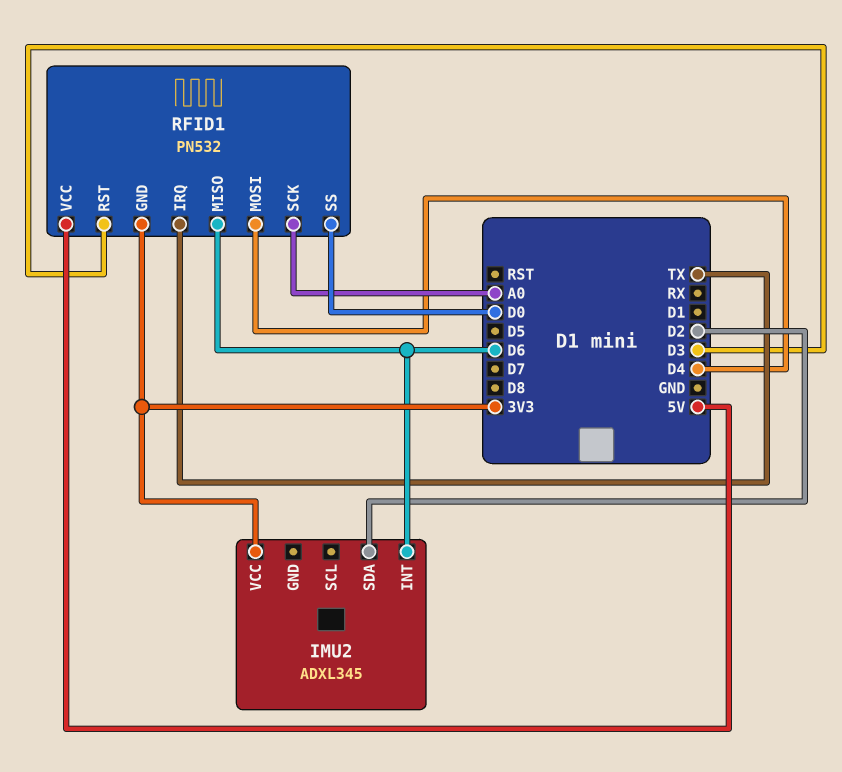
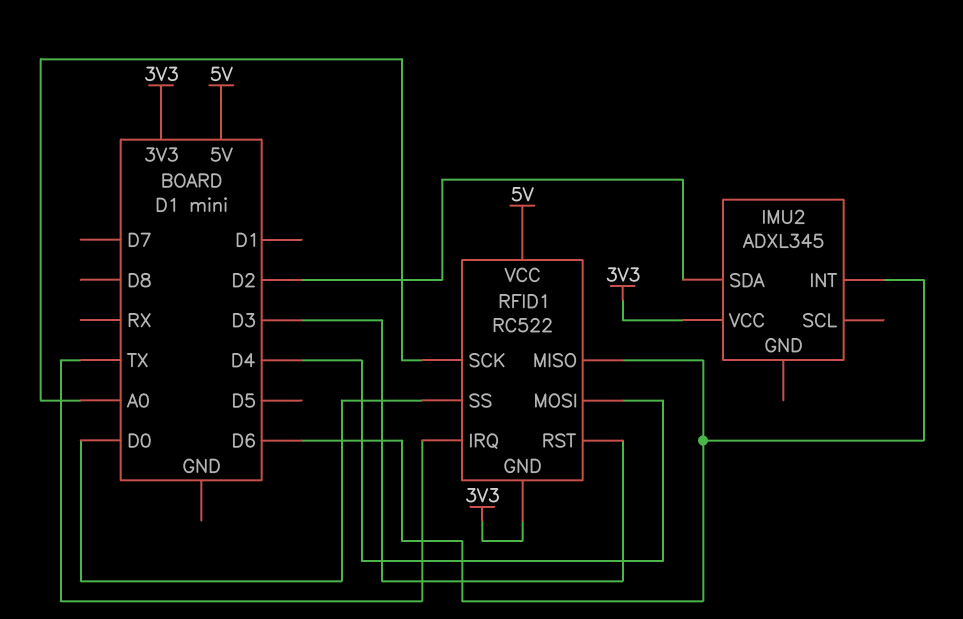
RFID1: PN532 -> RC522

